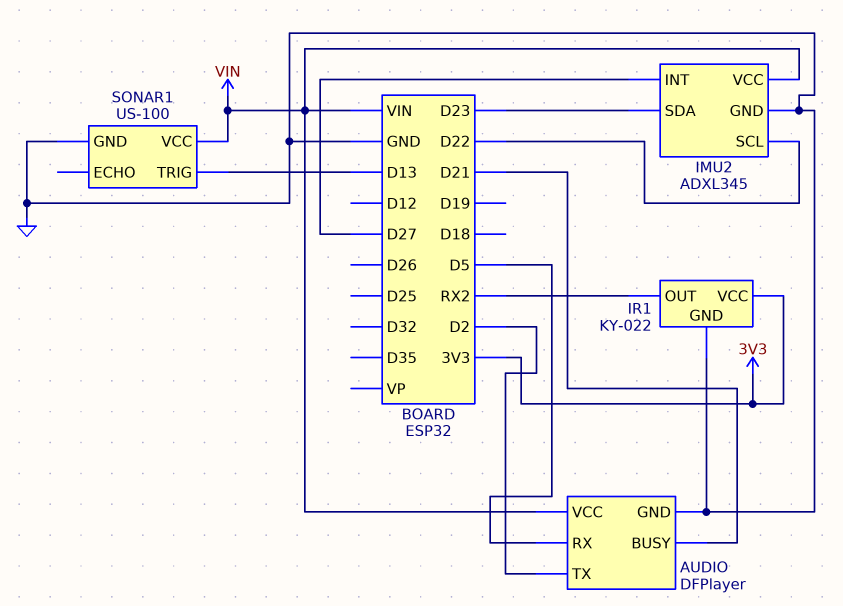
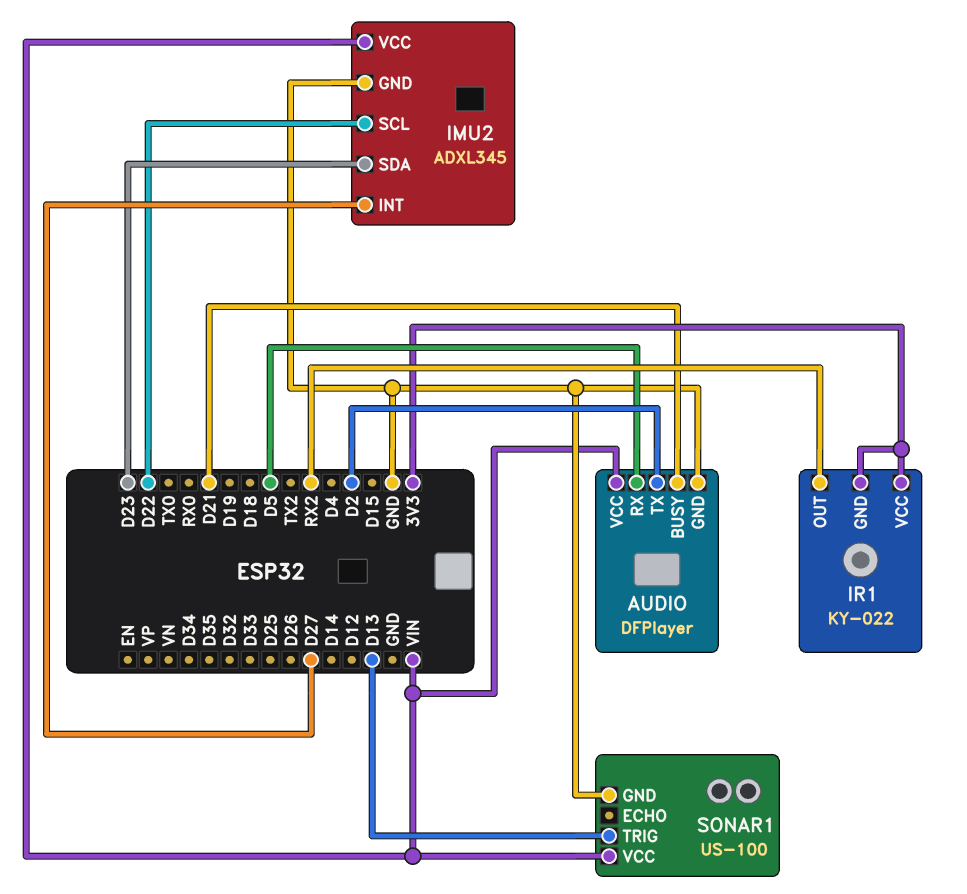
IR1 pin GND: GND -> 3V3

